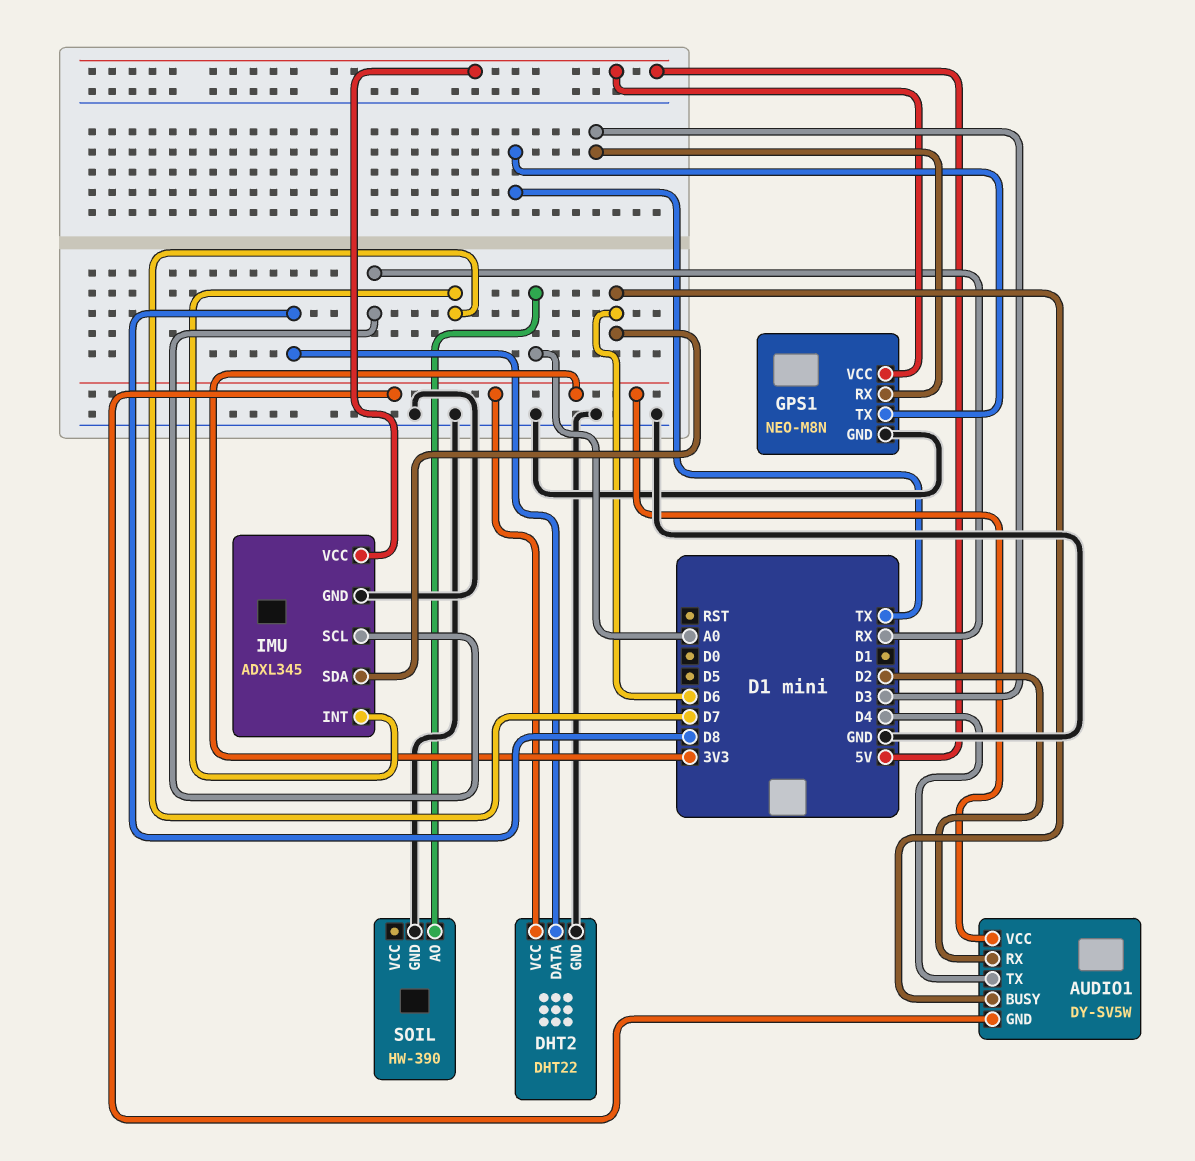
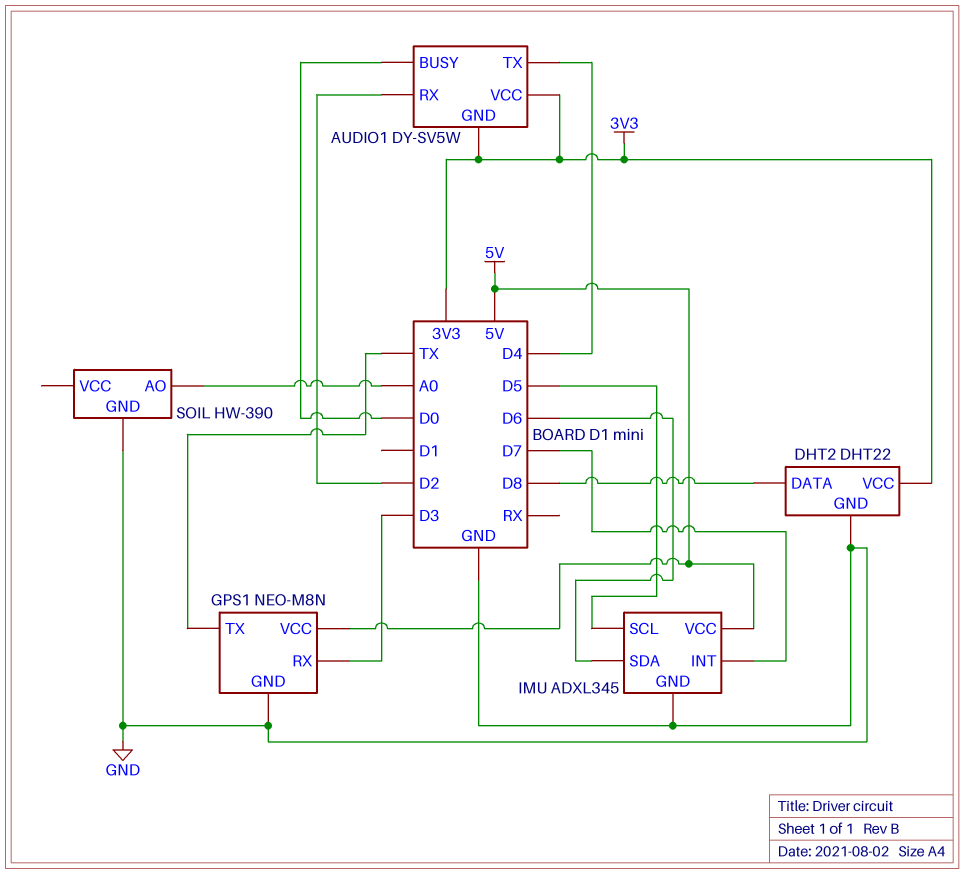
AUDIO1 pin BUSY: D6 -> D0
IMU pin SCL: RX -> D5

